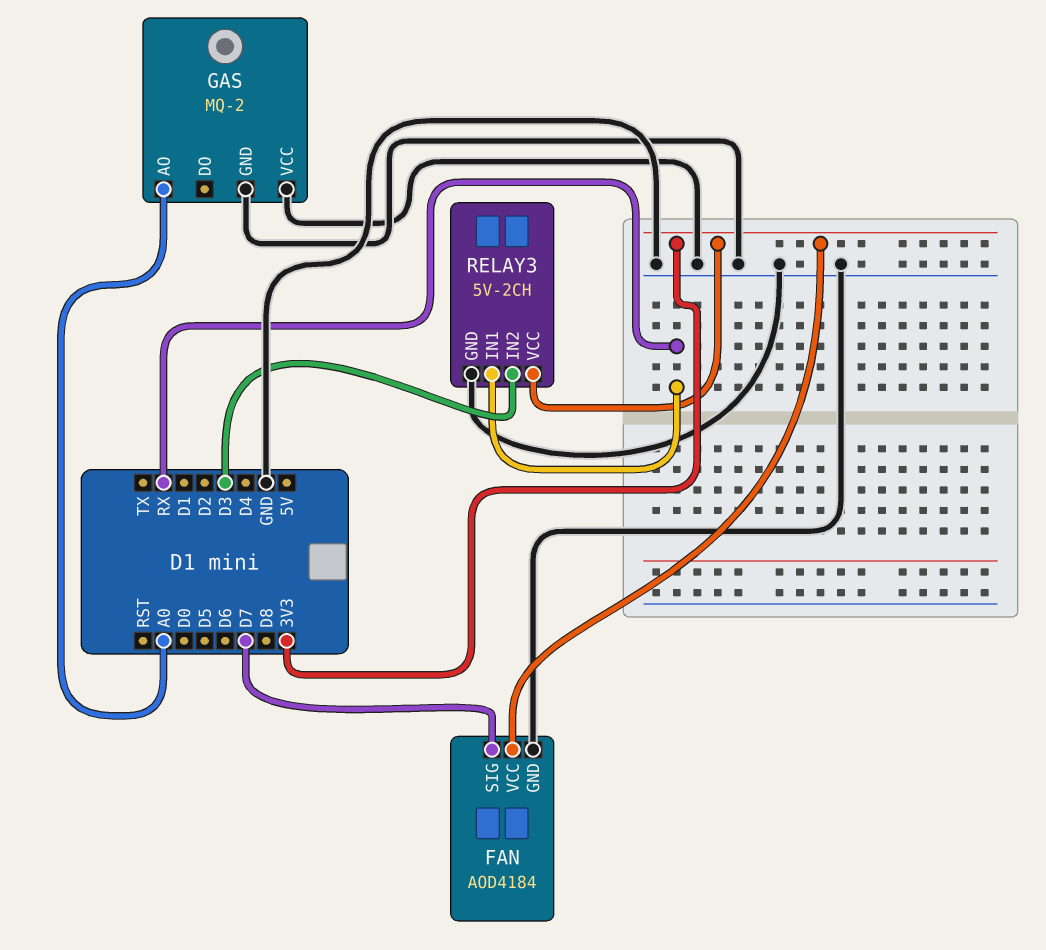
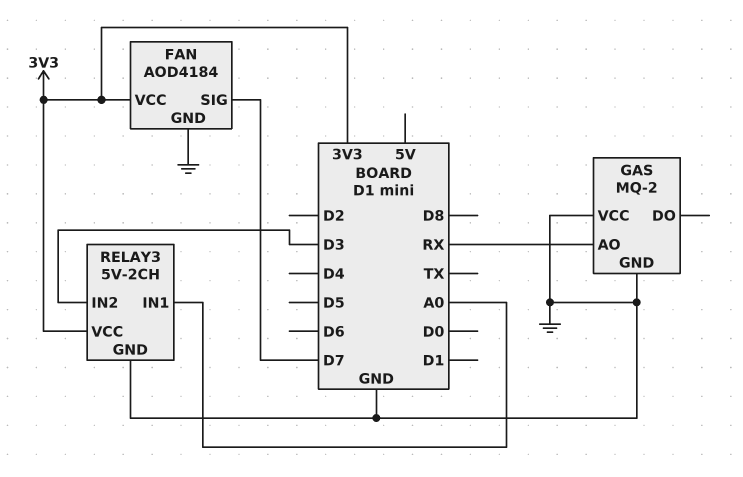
GAS pin AO: A0 -> RX
RELAY3 pin IN1: RX -> A0

